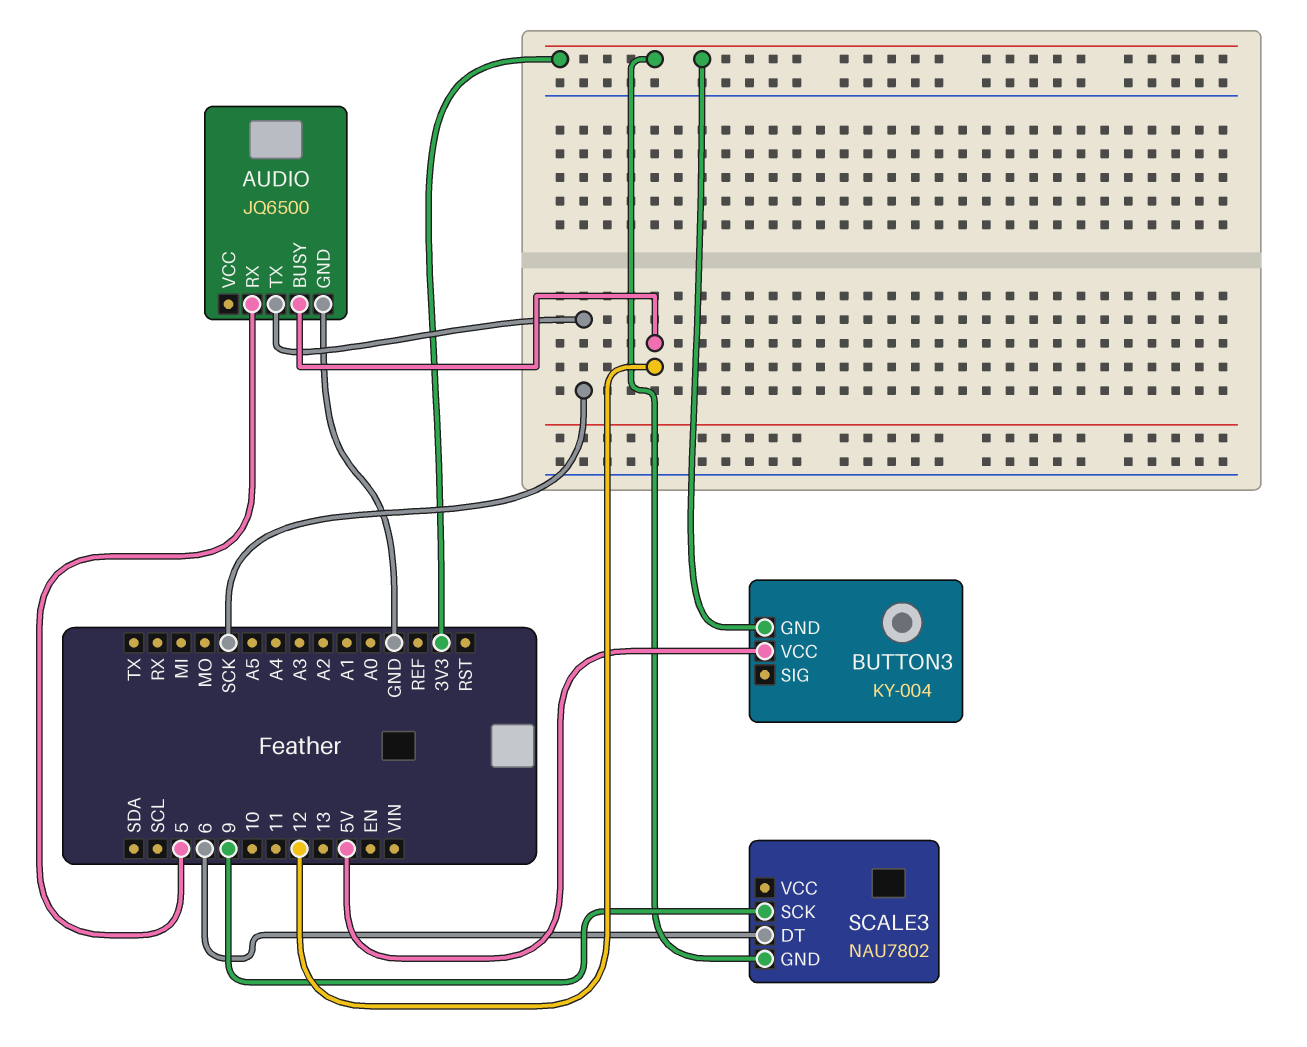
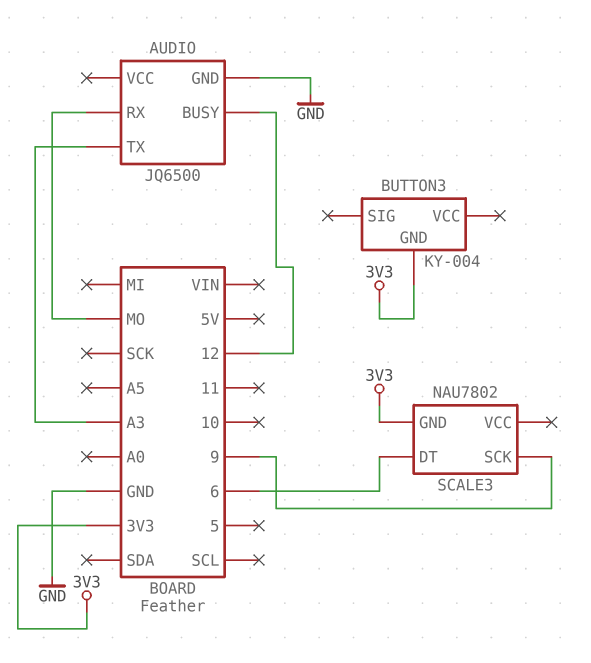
AUDIO pin RX: 5 -> MO
AUDIO pin TX: SCK -> A3
BUTTON3 pin VCC: 5V -> none

